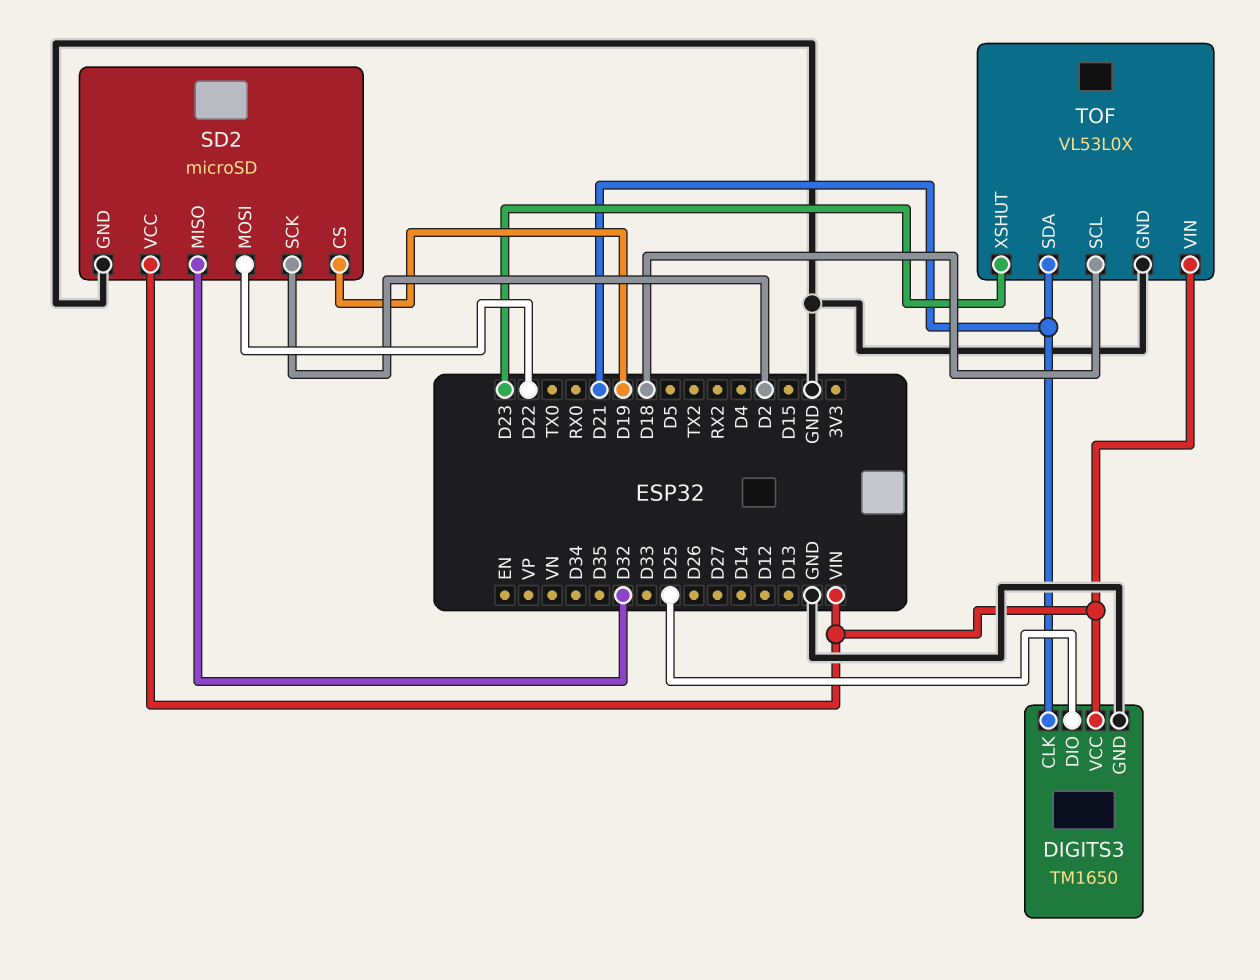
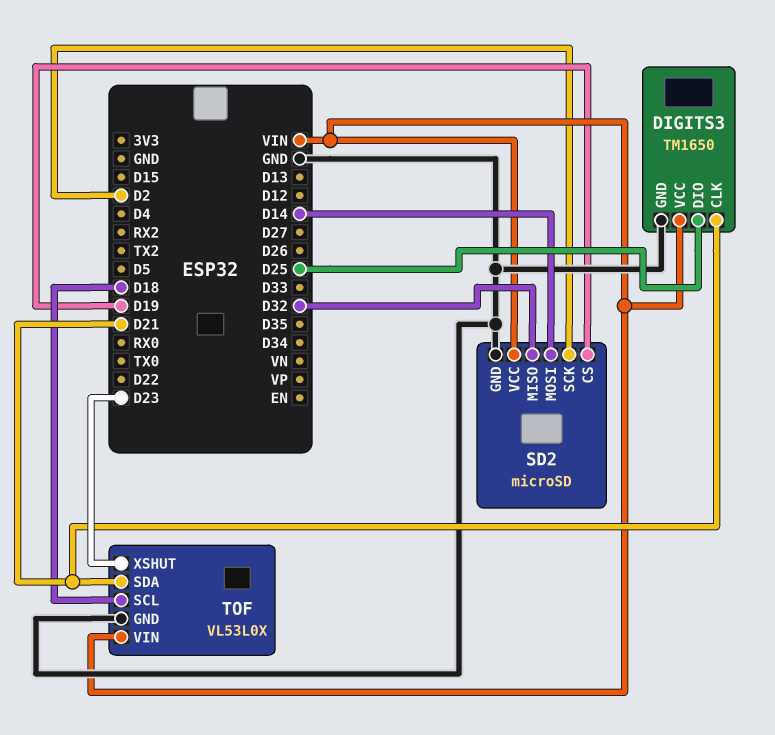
SD2 pin MOSI: D22 -> D14

